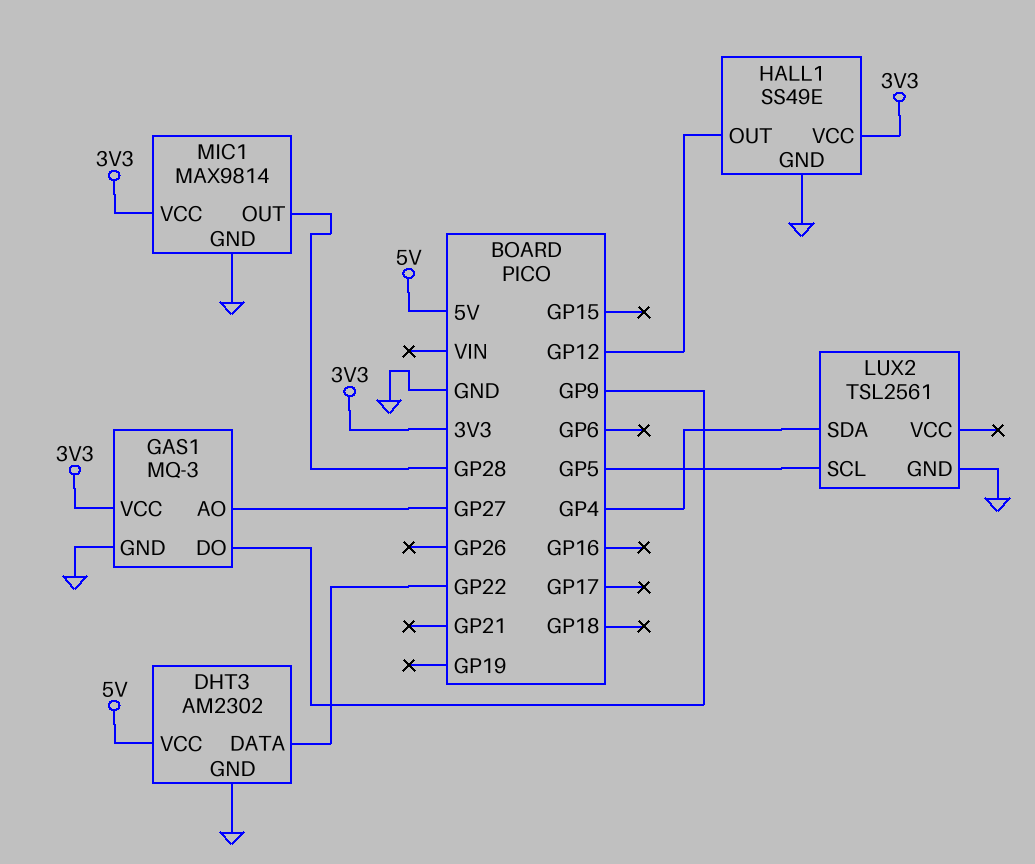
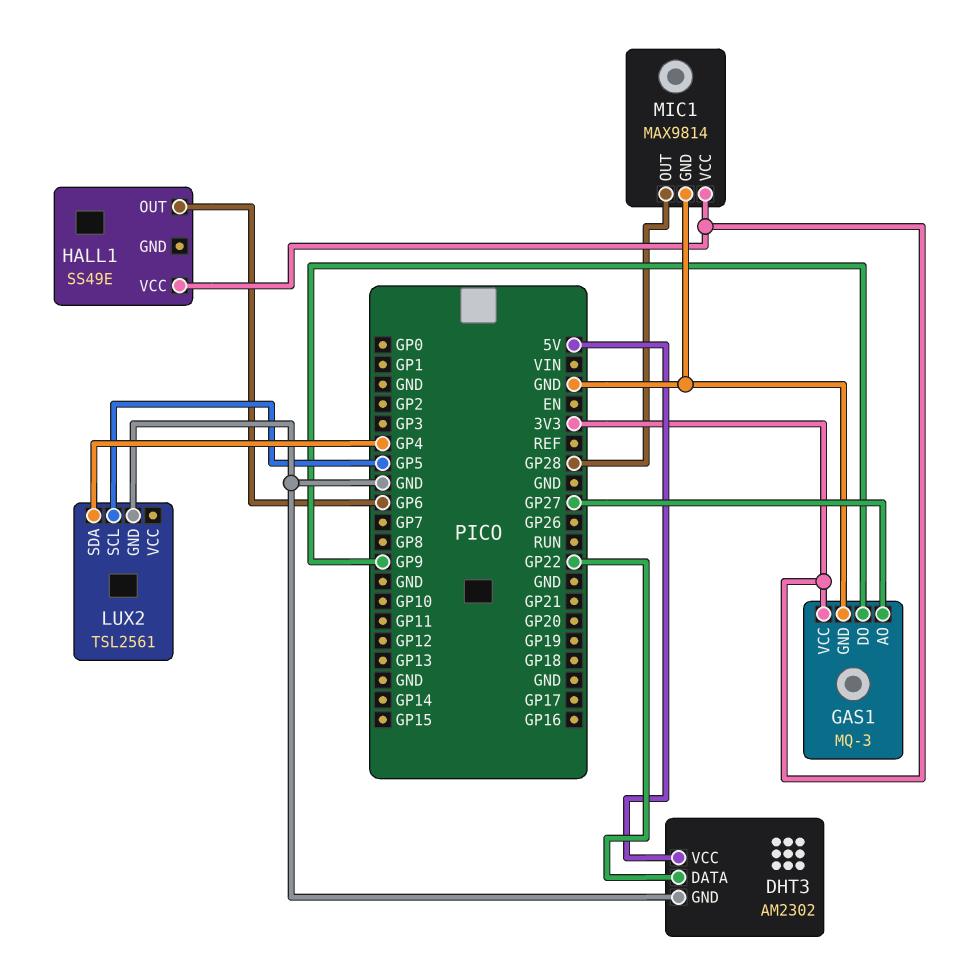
HALL1 pin GND: GND -> none
HALL1 pin OUT: GP12 -> GP6

